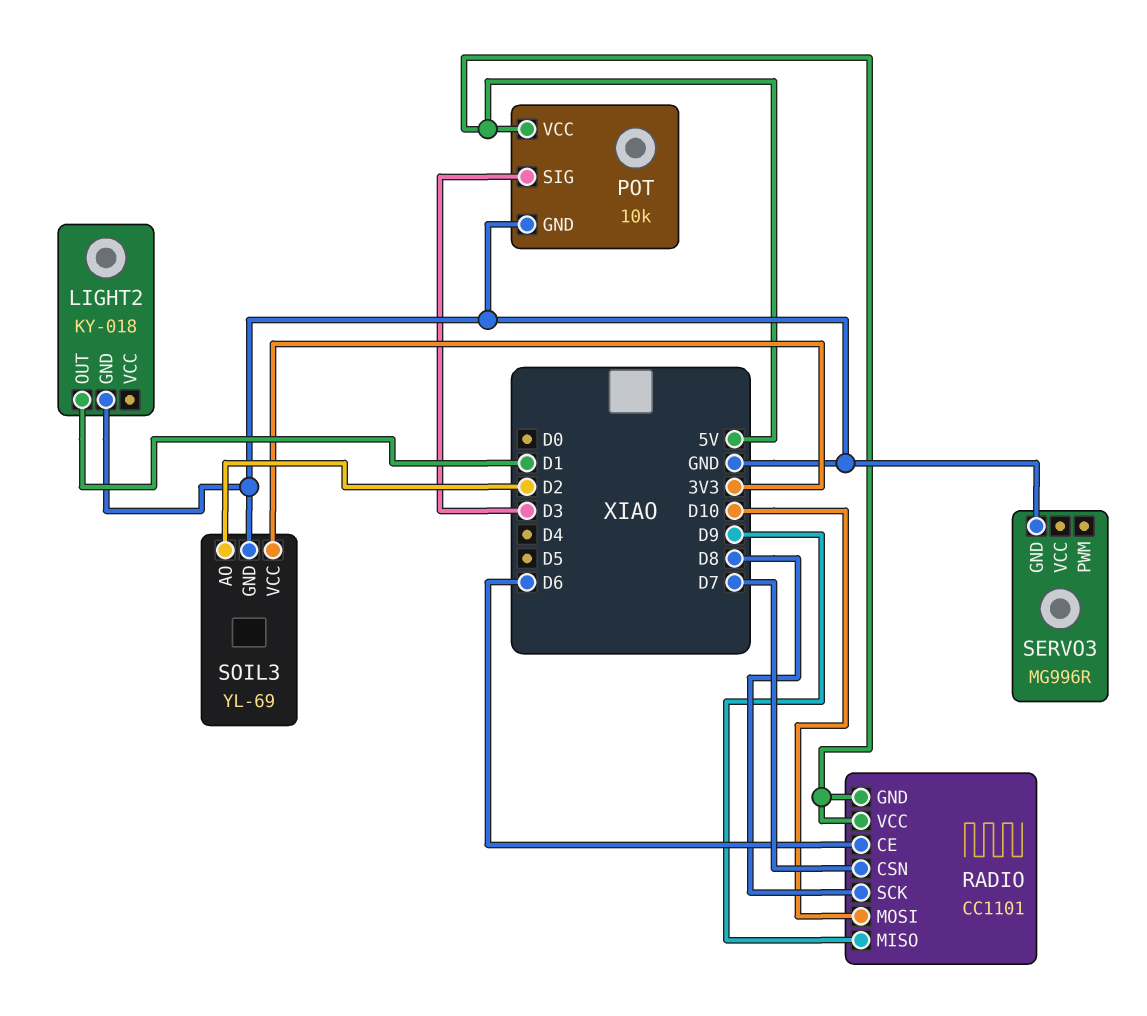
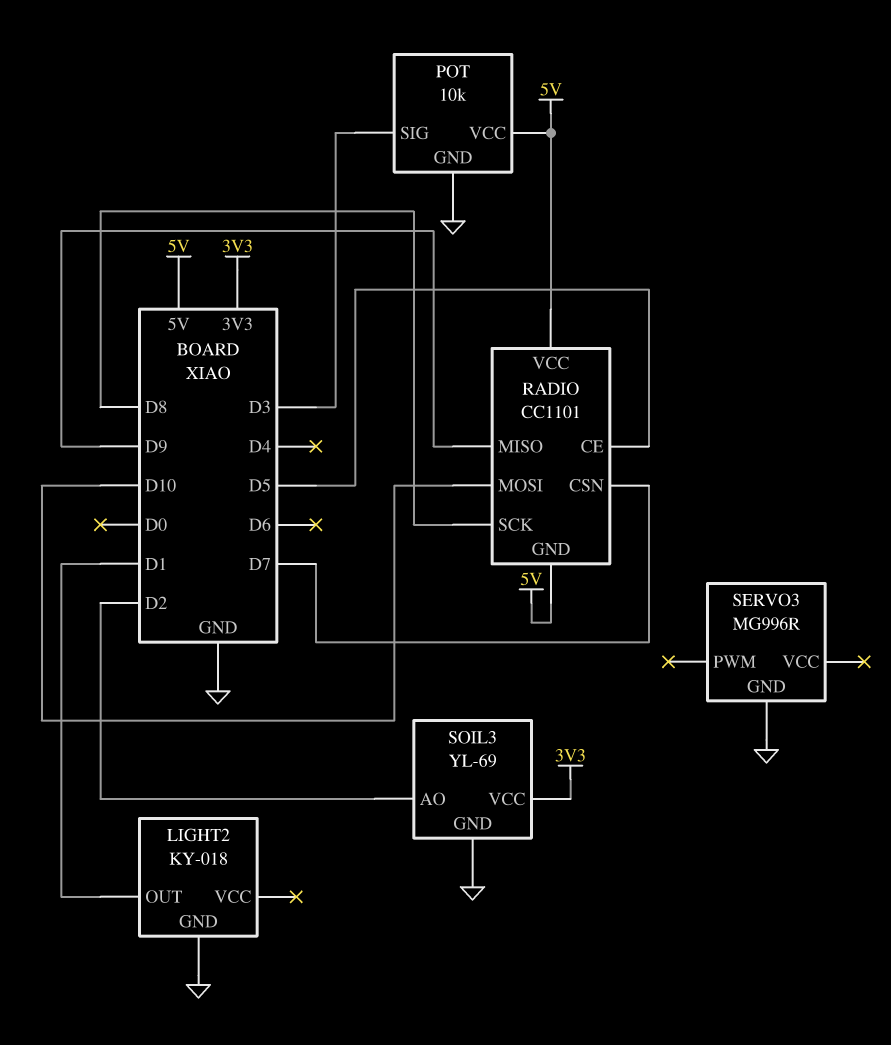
RADIO pin CE: D6 -> D5

